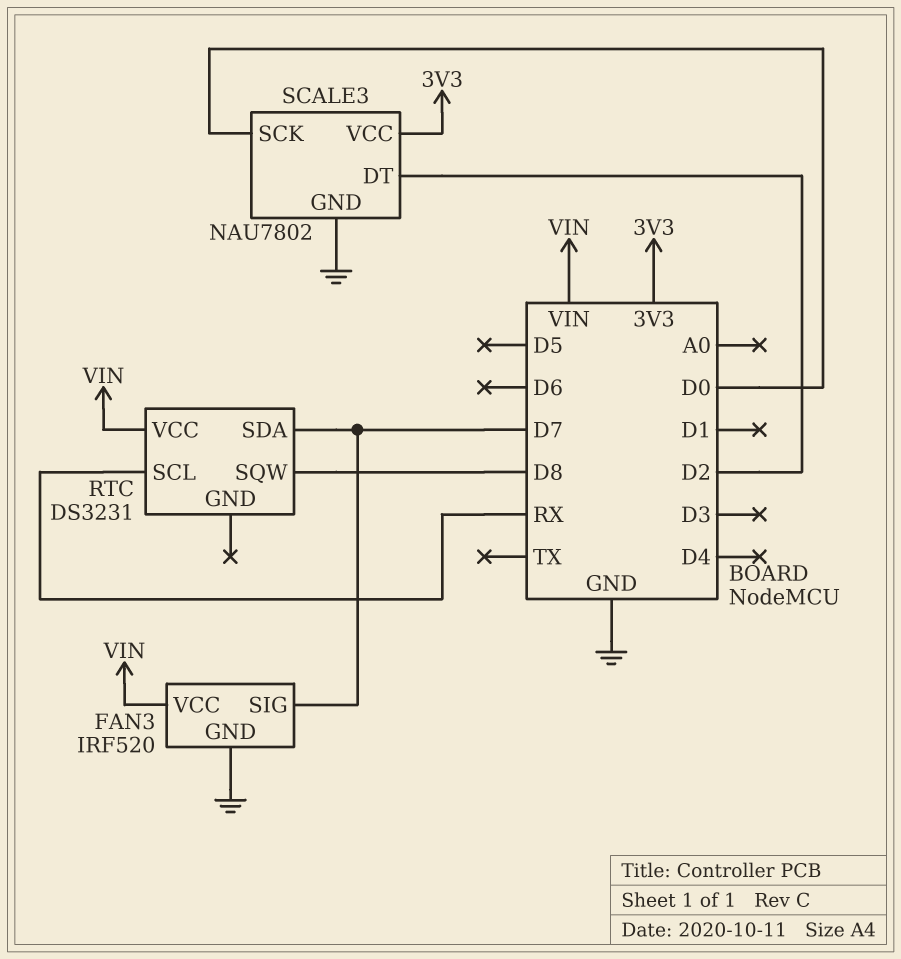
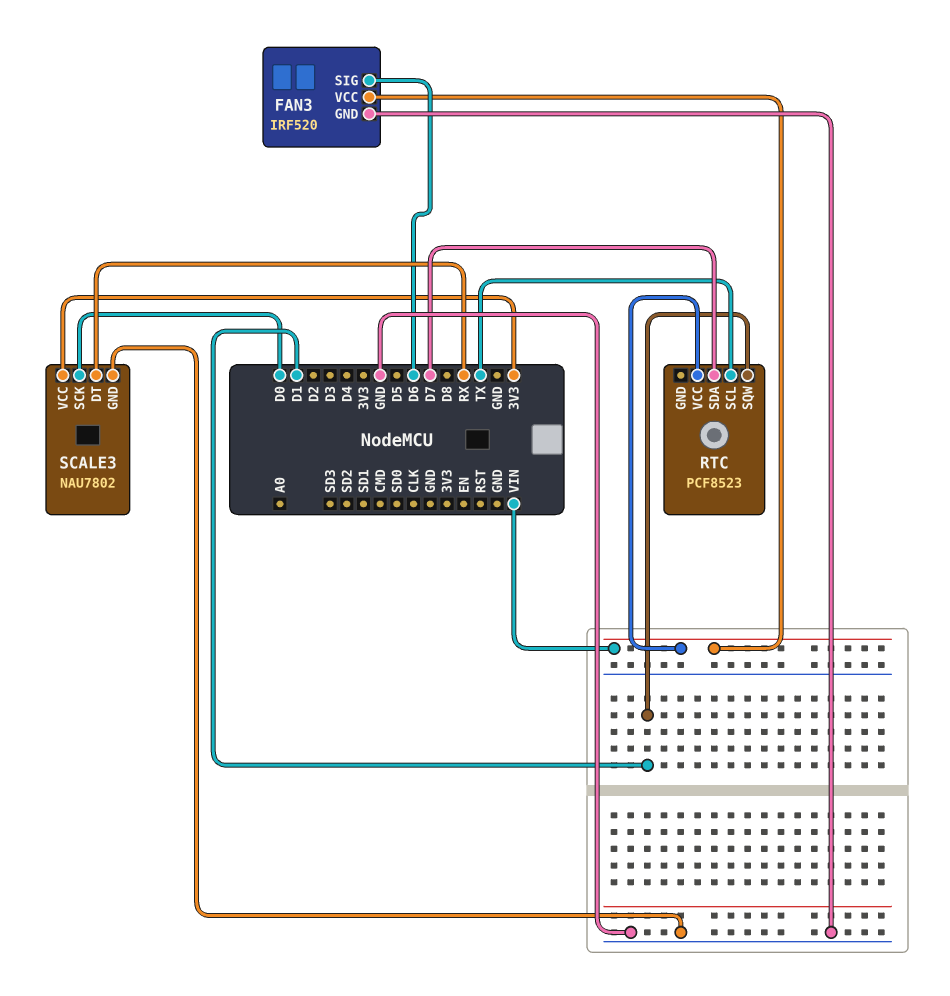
FAN3 pin SIG: D7 -> D6
RTC: DS3231 -> PCF8523
RTC pin SCL: RX -> TX
RTC pin SQW: D8 -> D1
SCALE3 pin DT: D2 -> RX

